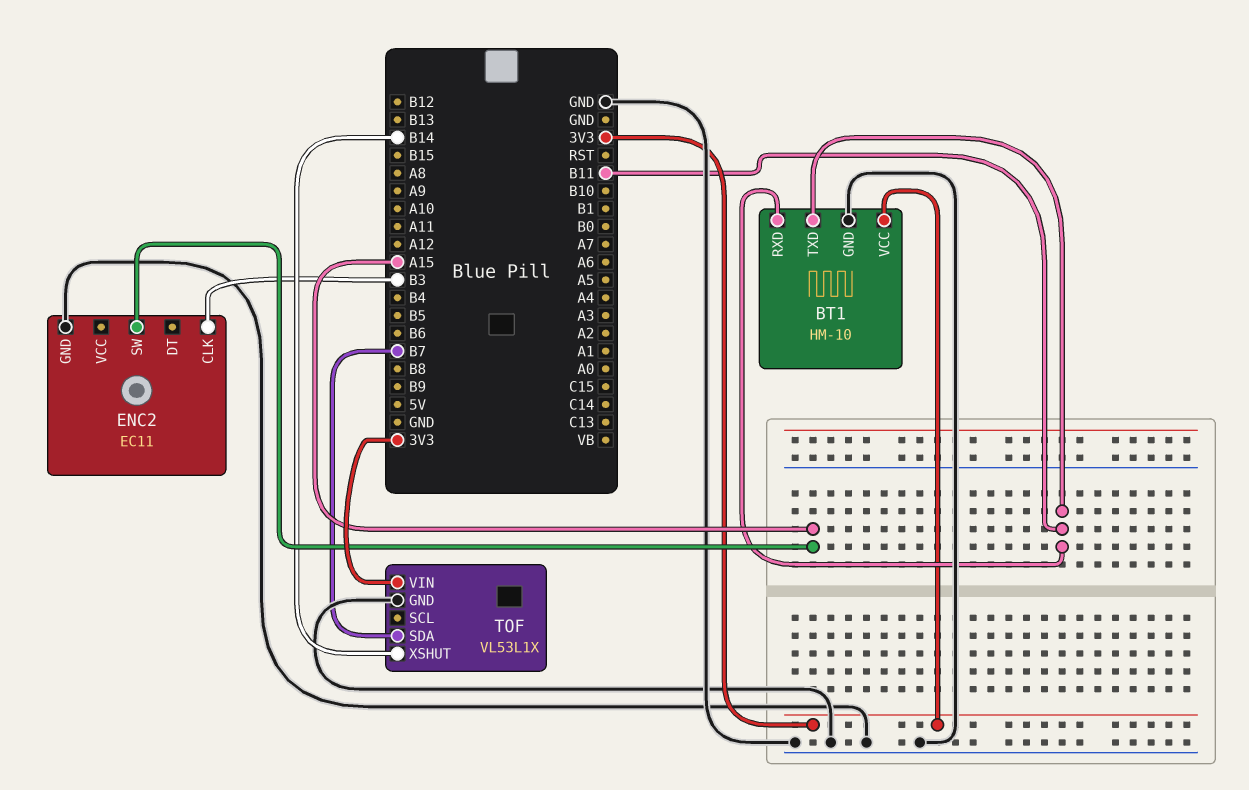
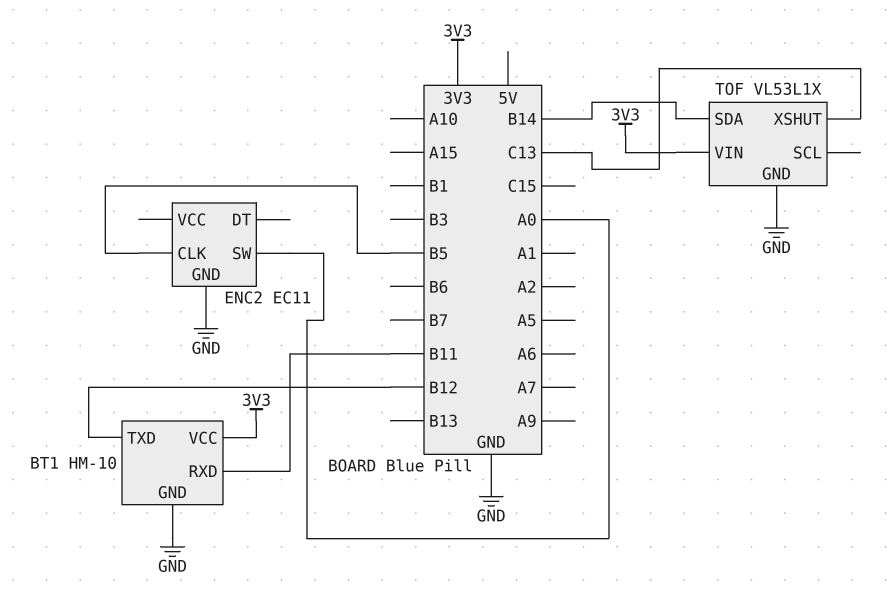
BT1 pin TXD: B11 -> B12
ENC2 pin CLK: B3 -> B5
ENC2 pin SW: A15 -> A0
TOF pin SDA: B7 -> B14
TOF pin XSHUT: B14 -> C13

